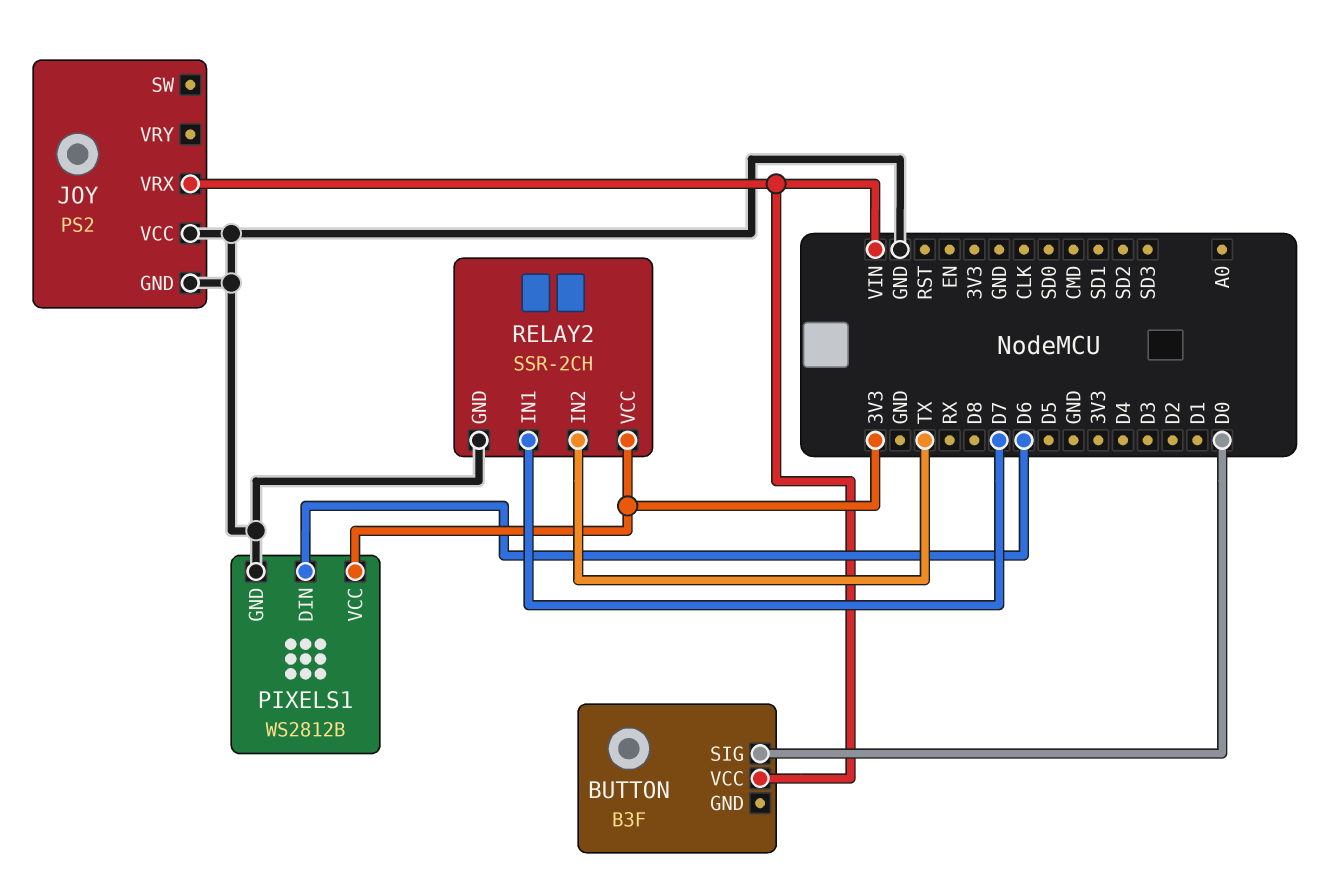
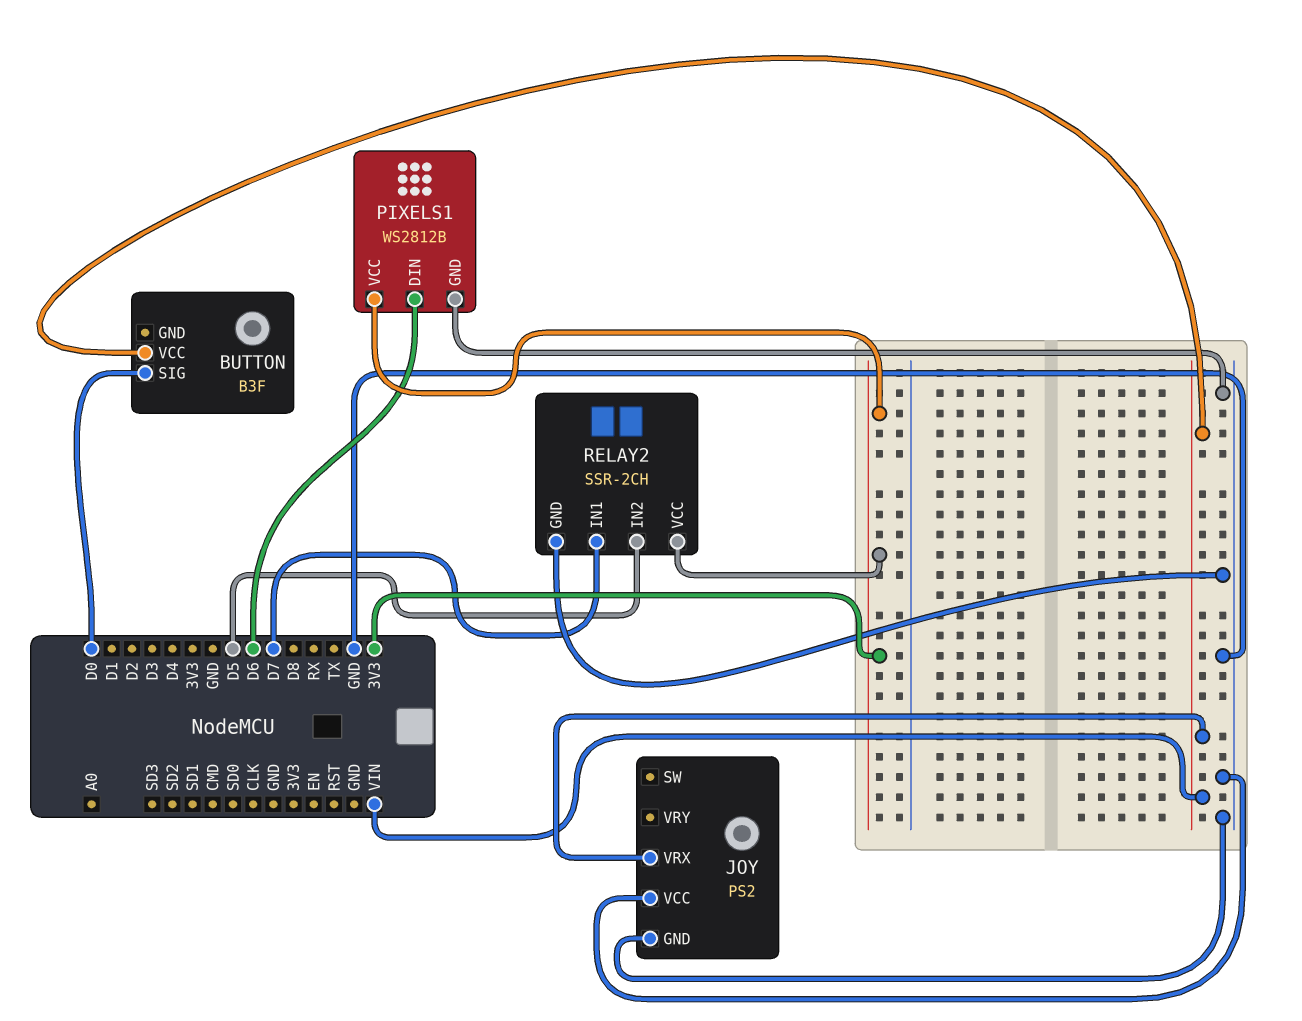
RELAY2 pin IN2: TX -> D5

